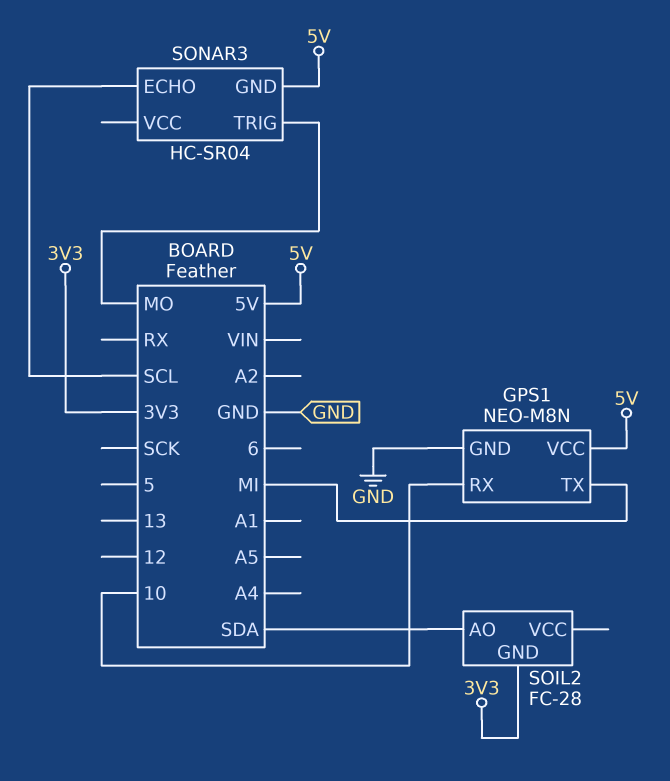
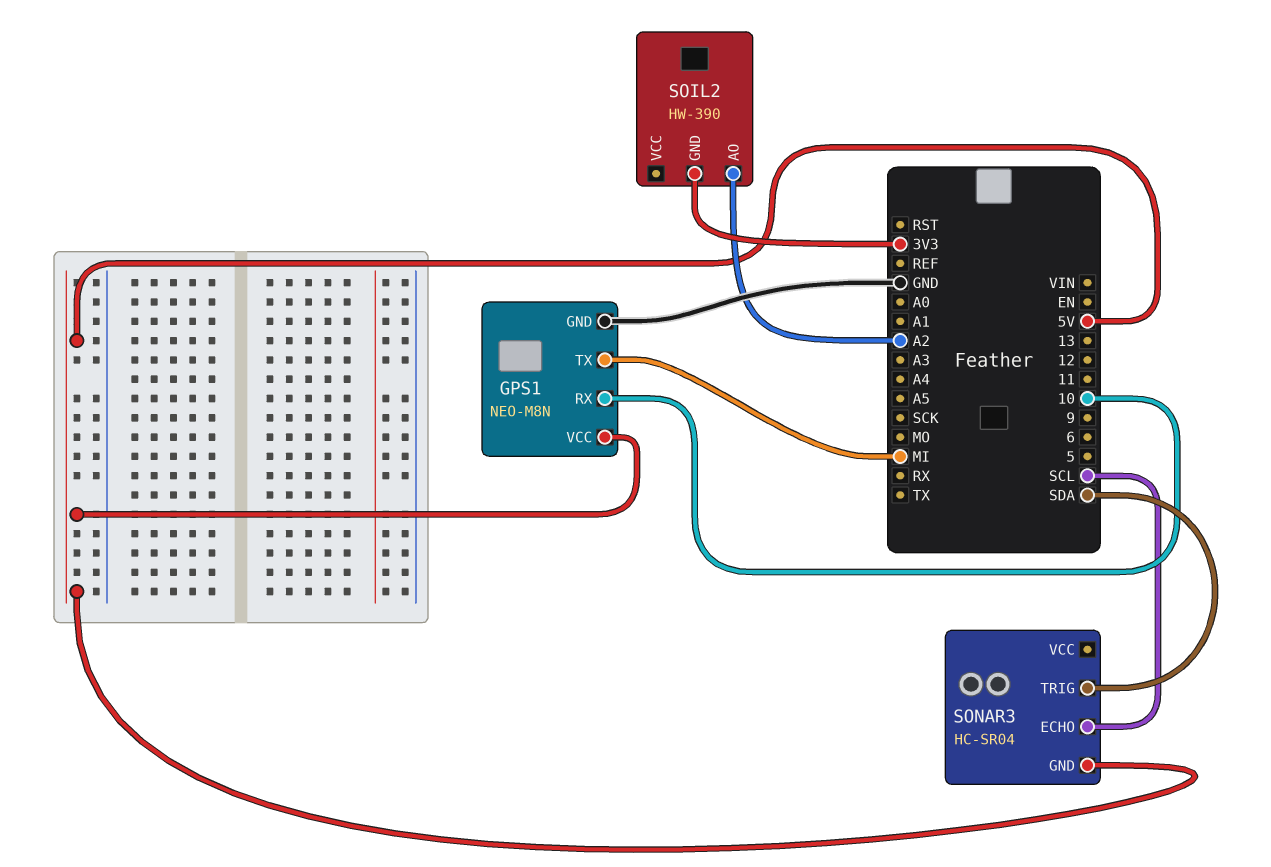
SOIL2: FC-28 -> HW-390
SOIL2 pin AO: SDA -> A2
SONAR3 pin TRIG: MO -> SDA

